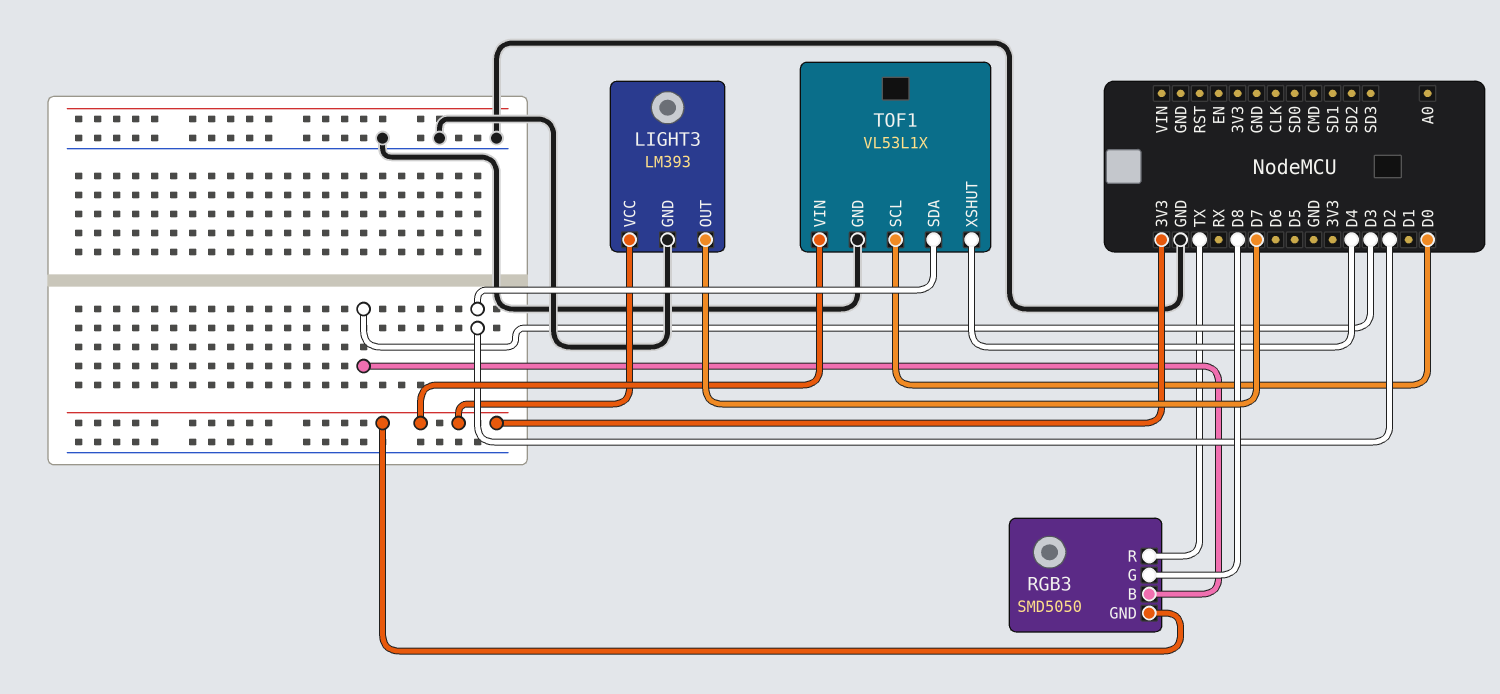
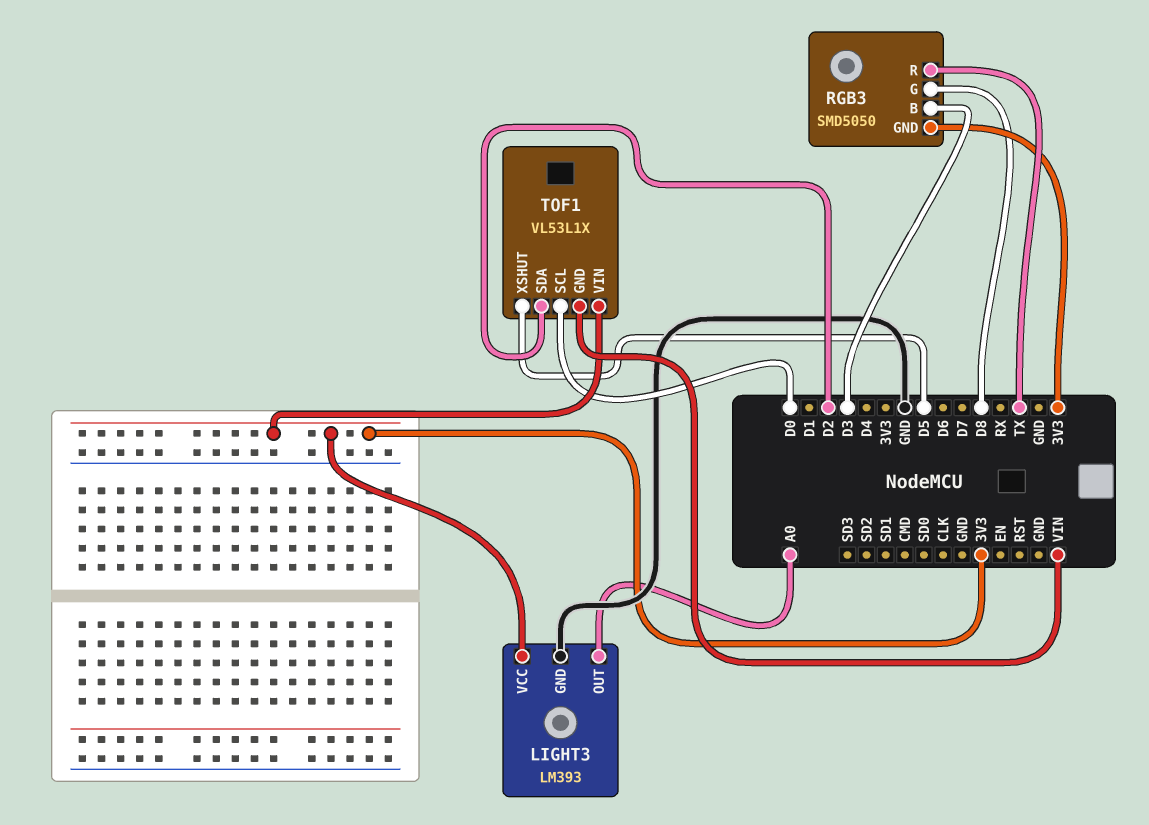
LIGHT3 pin OUT: D7 -> A0
TOF1 pin GND: GND -> VIN
TOF1 pin XSHUT: D4 -> D5

